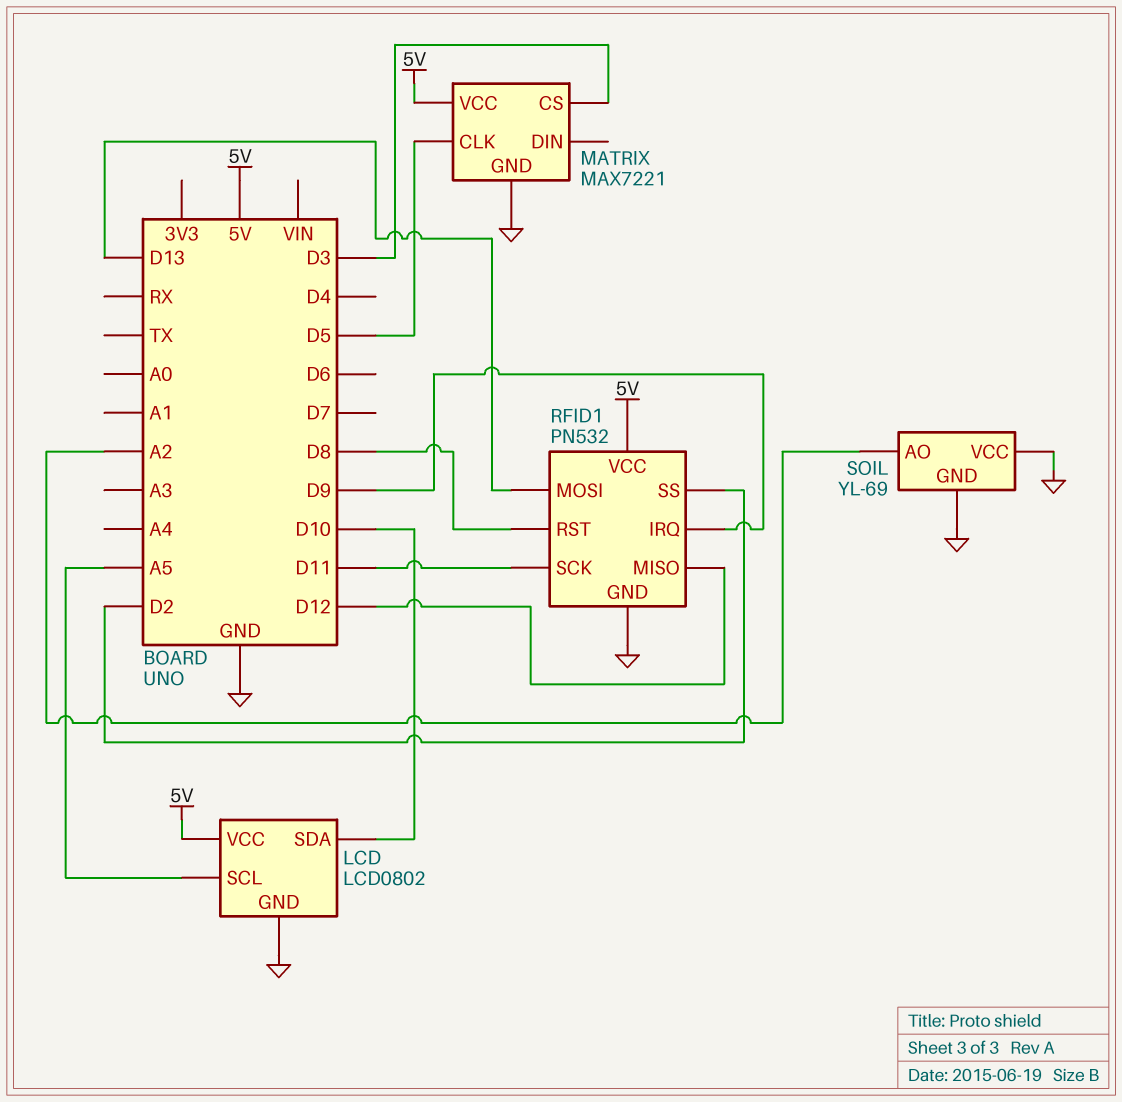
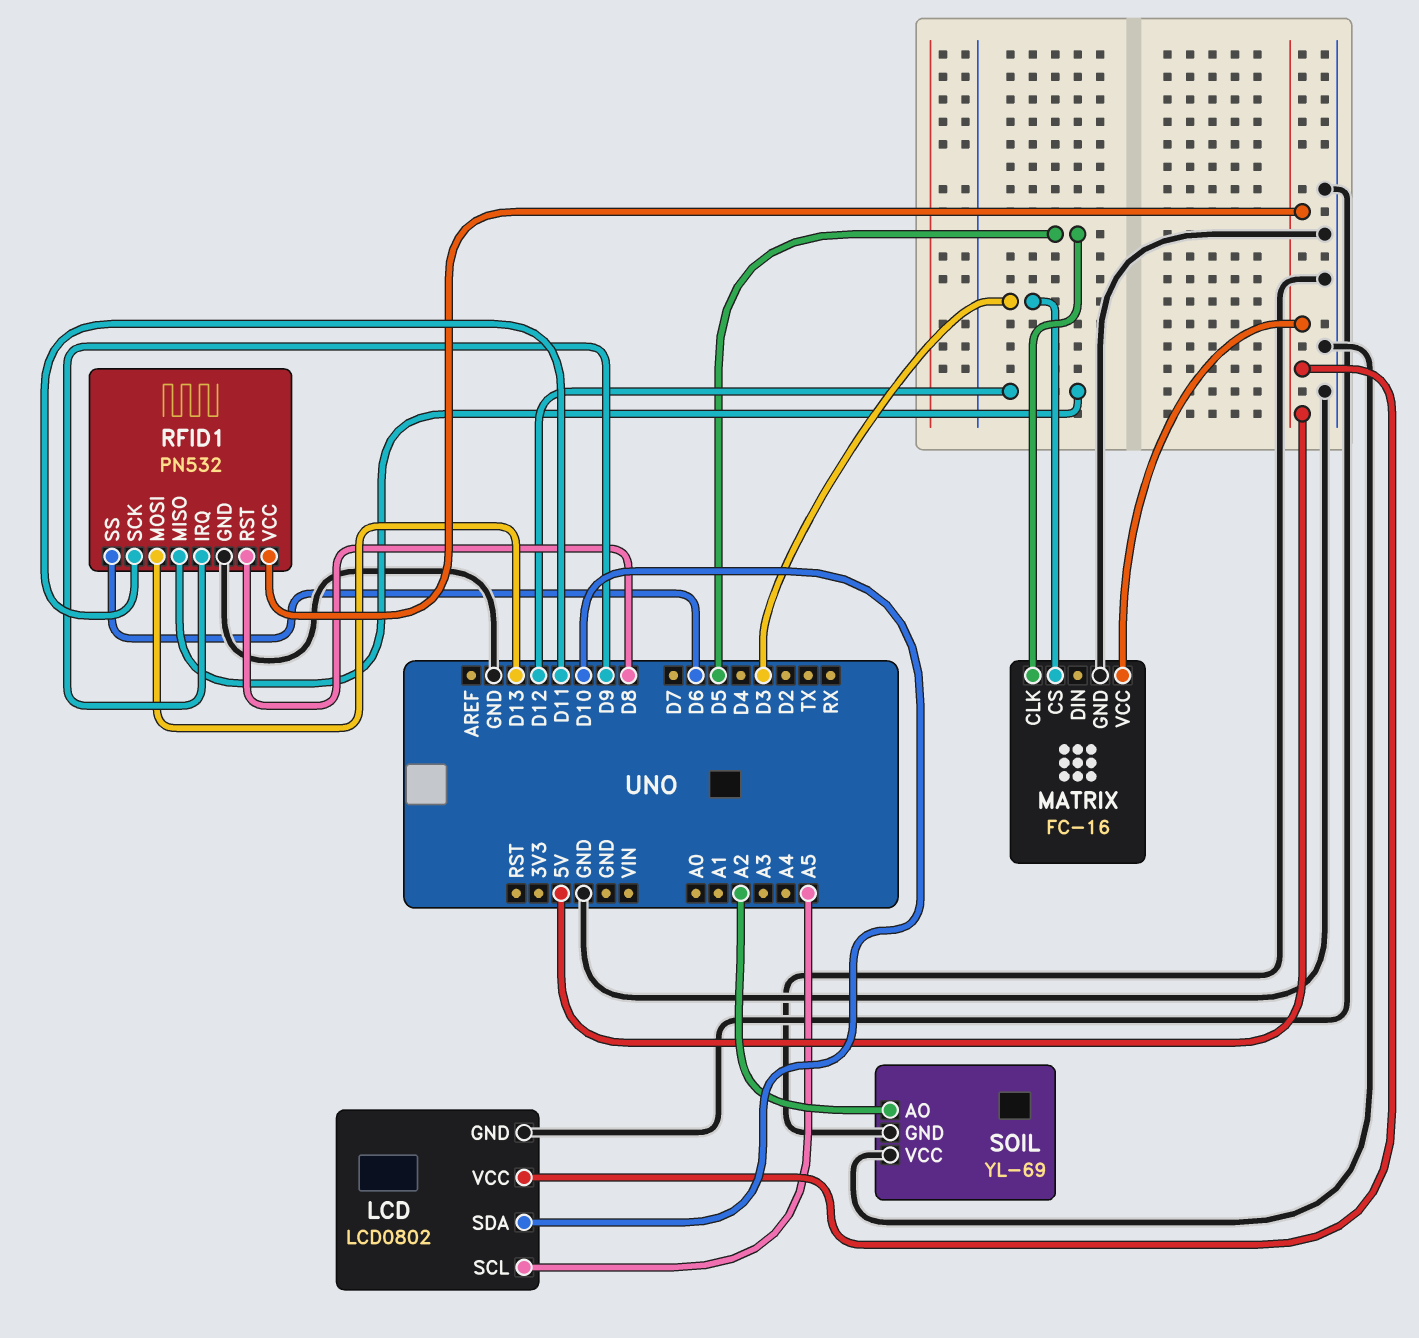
MATRIX: MAX7221 -> FC-16
RFID1 pin SS: D2 -> D6

